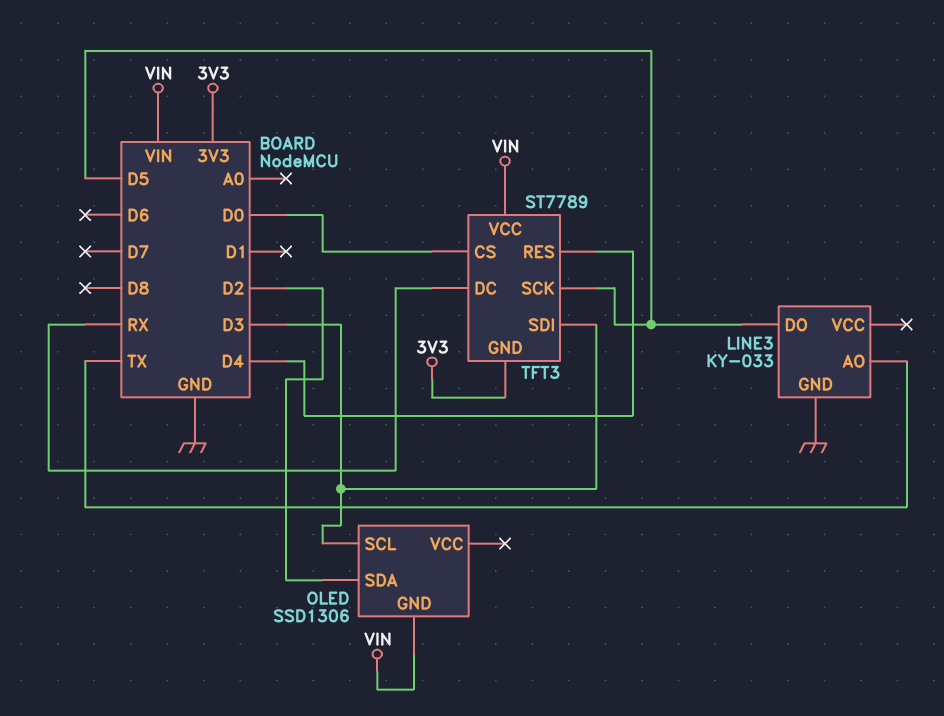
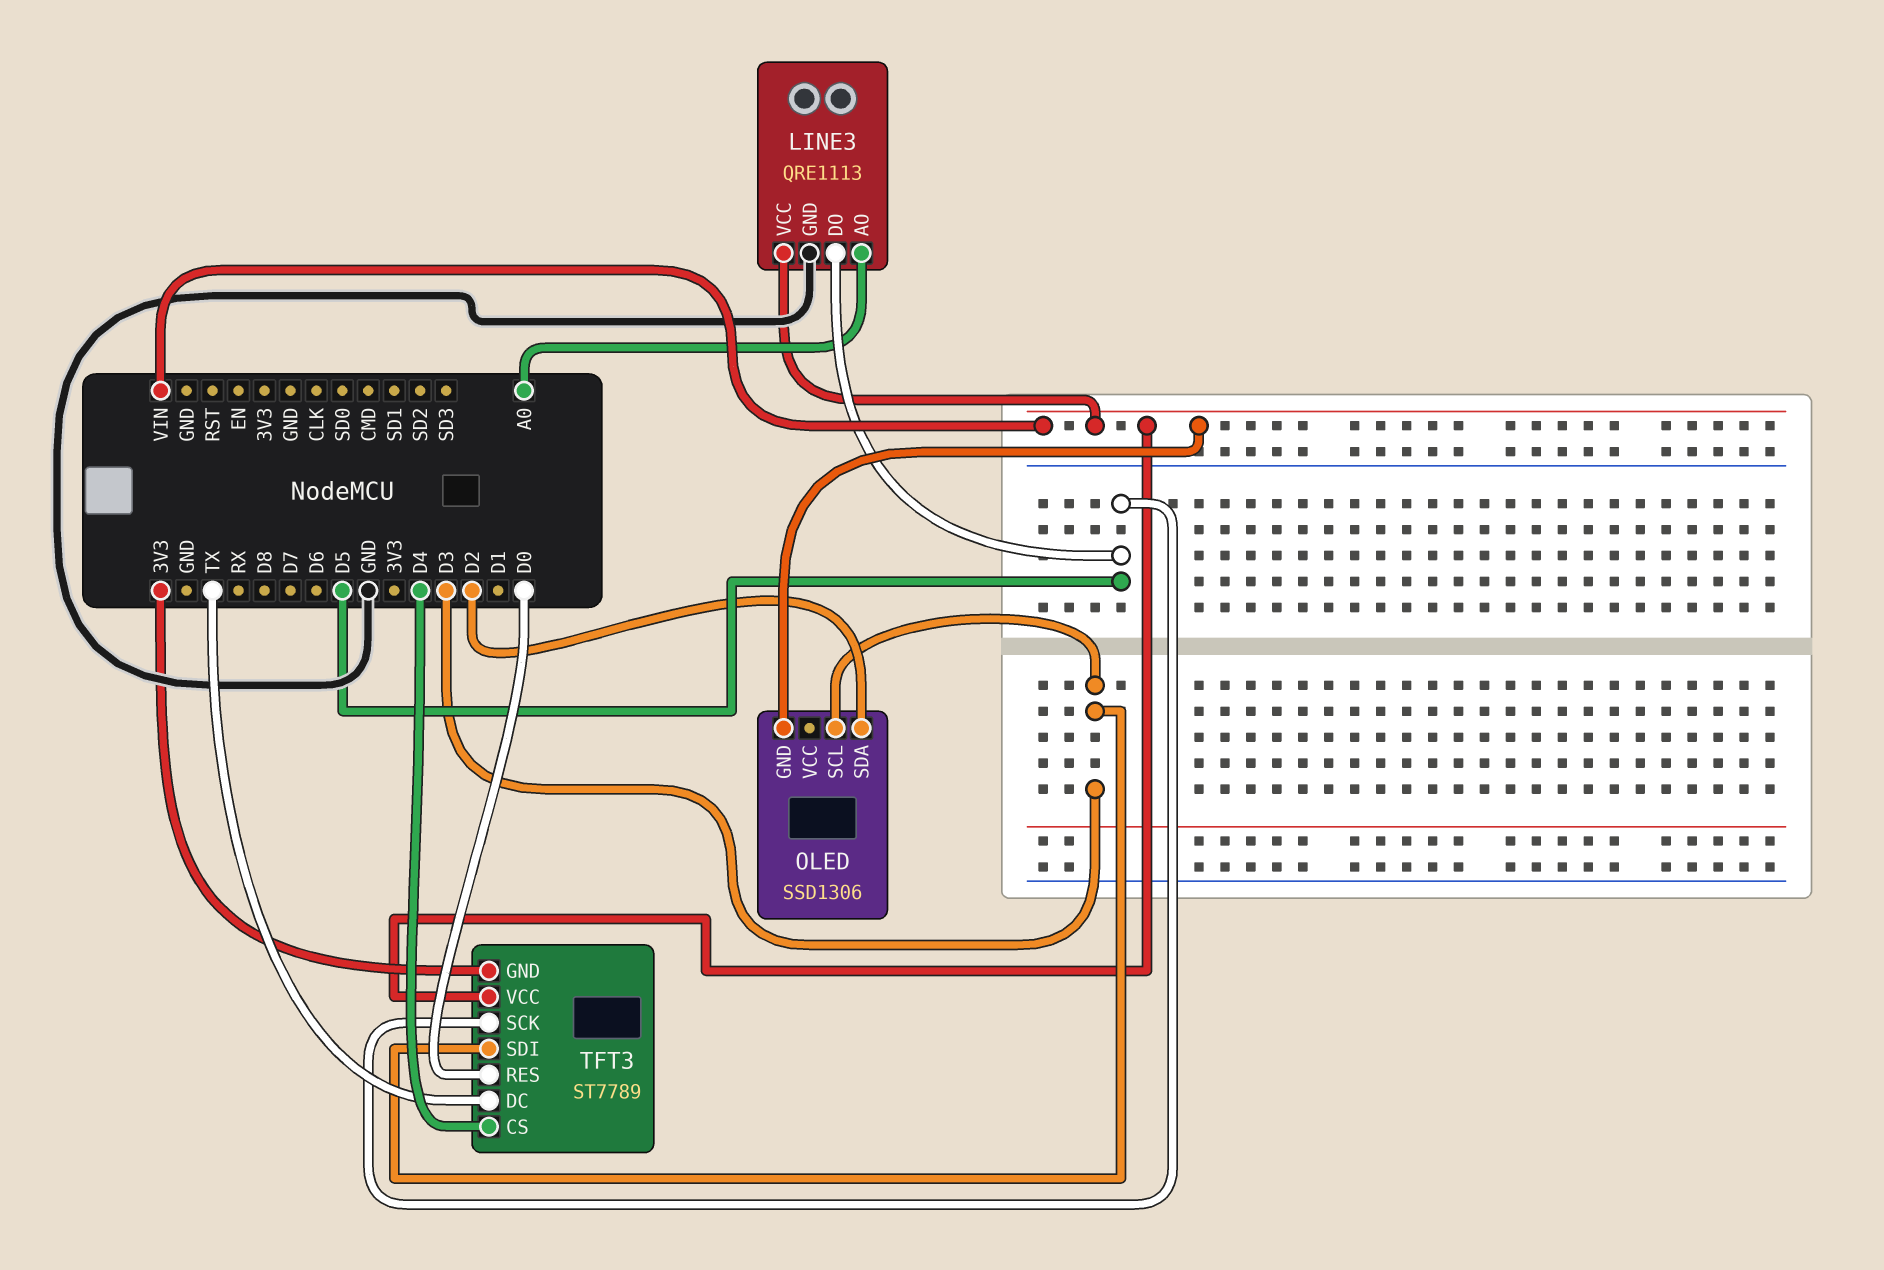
LINE3: KY-033 -> QRE1113
LINE3 pin AO: TX -> A0
LINE3 pin VCC: none -> VIN
TFT3 pin CS: D0 -> D4
TFT3 pin DC: RX -> TX
TFT3 pin RES: D4 -> D0

